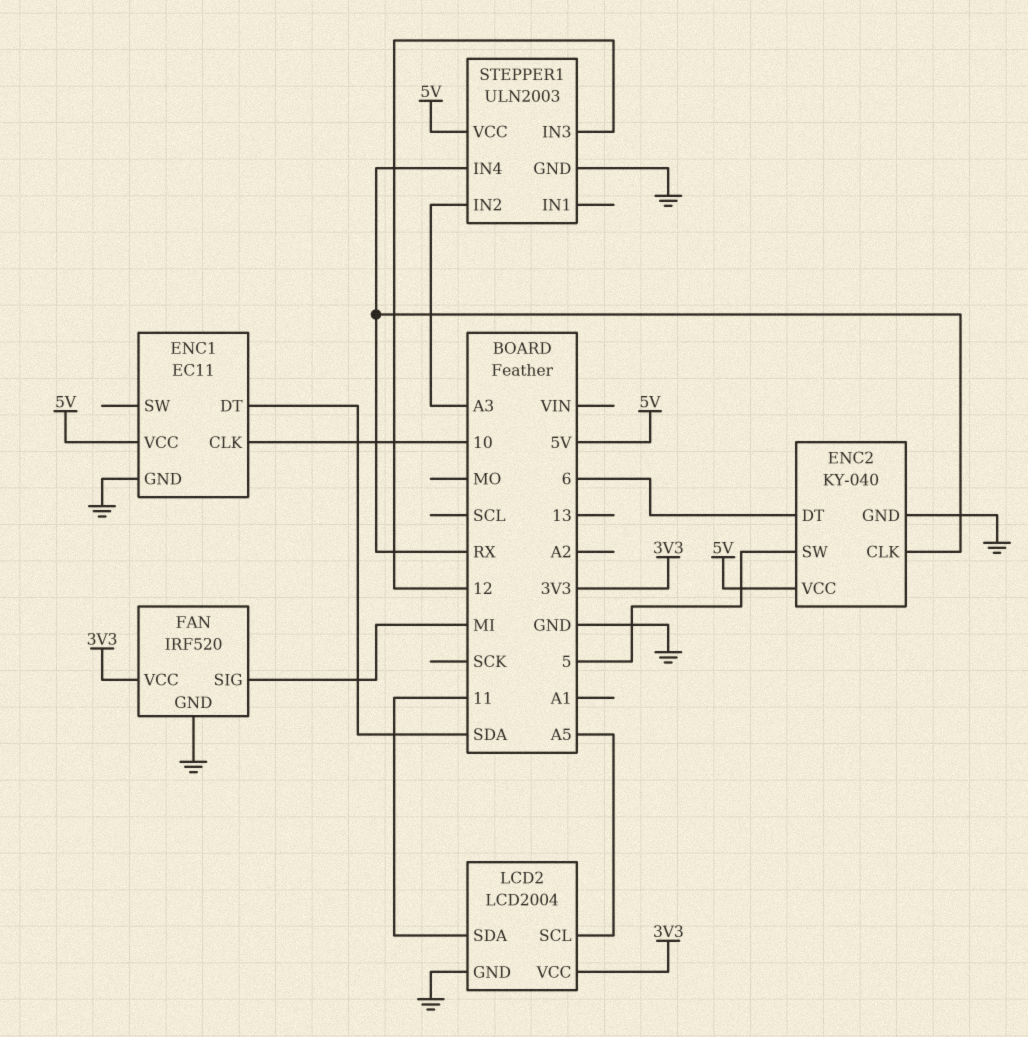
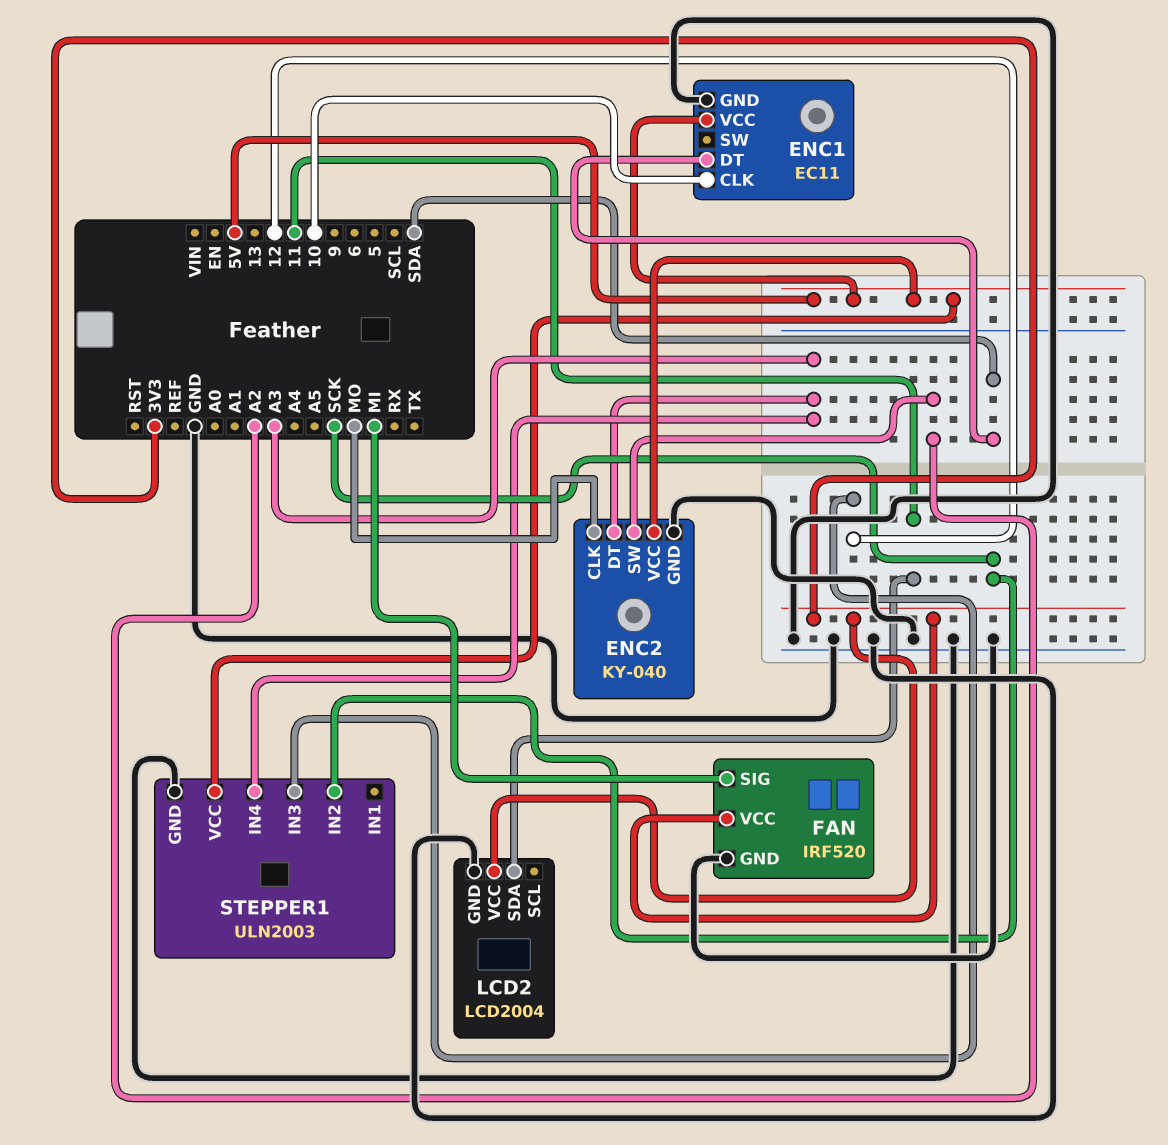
ENC2 pin CLK: RX -> MO
ENC2 pin DT: 6 -> A3
ENC2 pin SW: 5 -> A2
LCD2 pin SCL: A5 -> none
STEPPER1 pin IN2: A3 -> SCK
STEPPER1 pin IN4: RX -> A3

